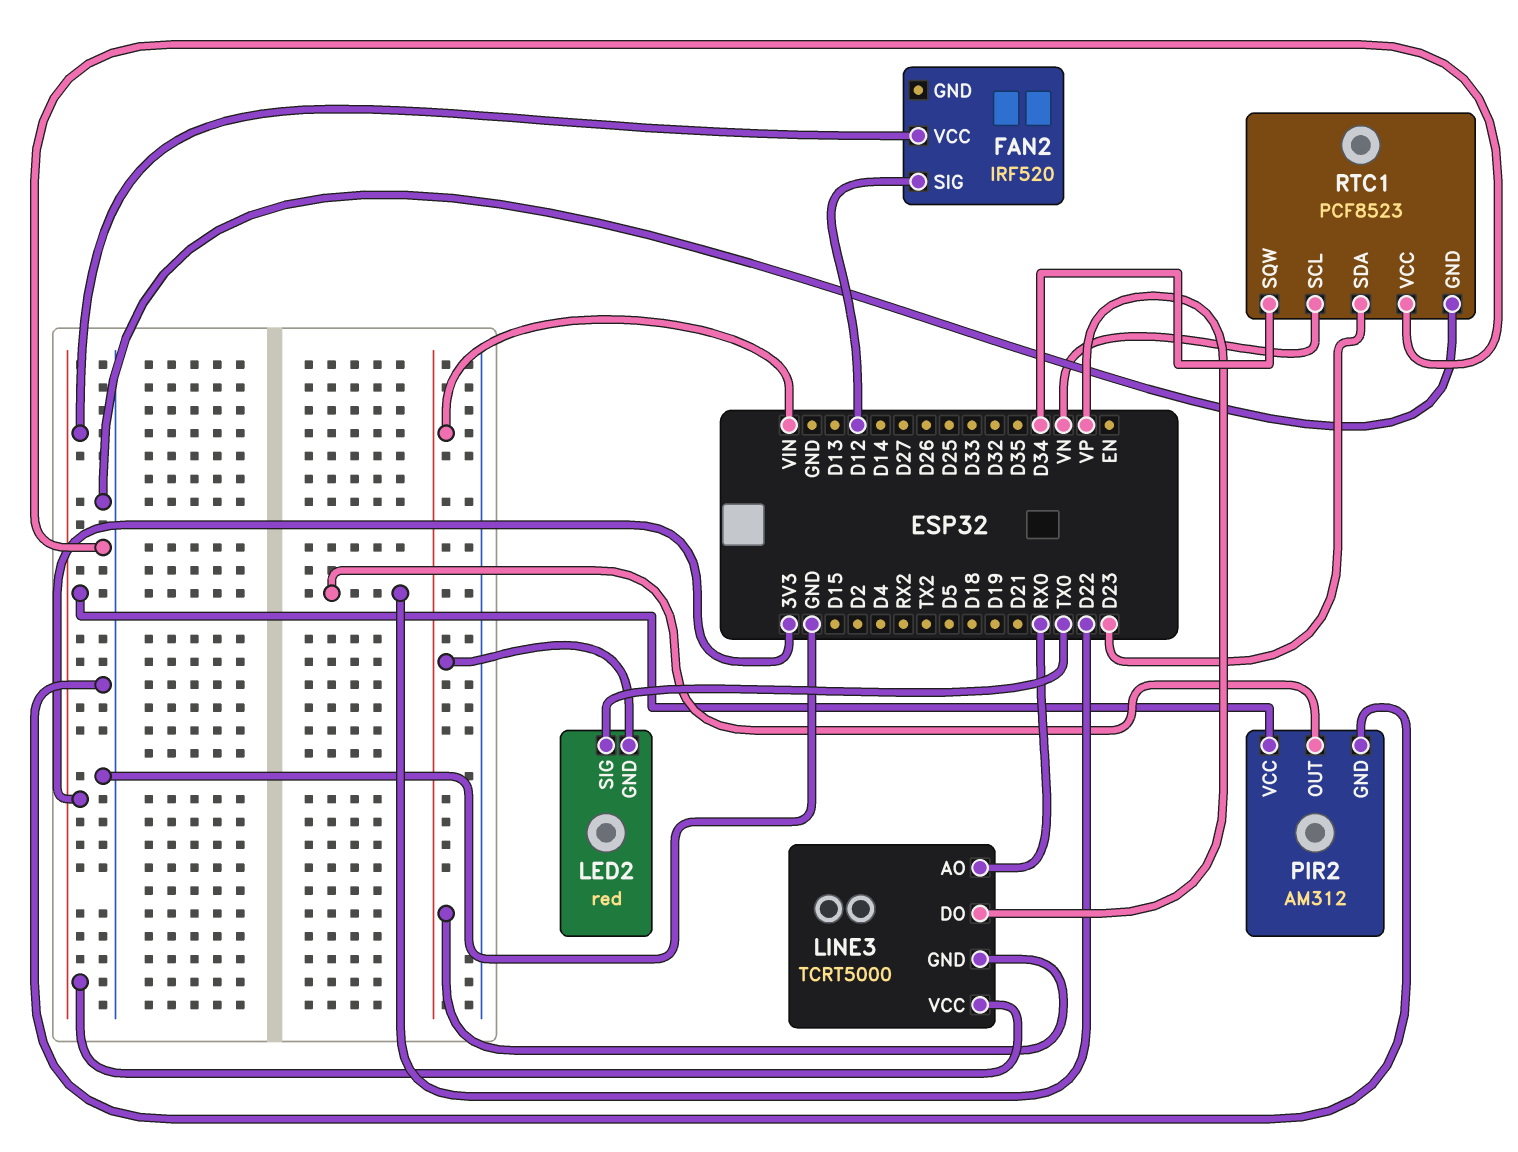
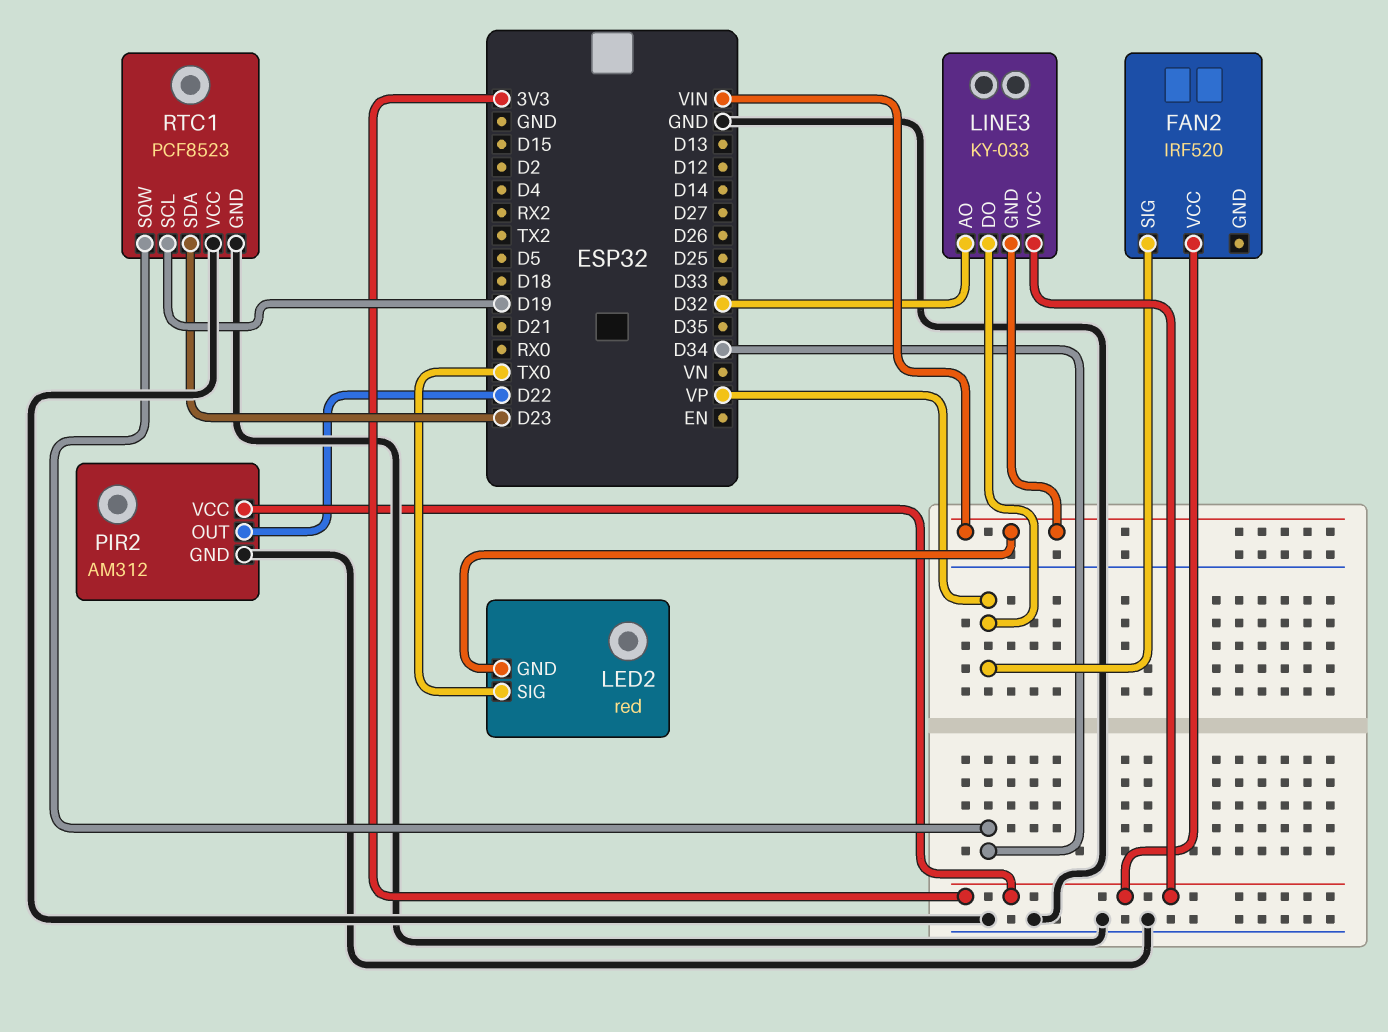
FAN2 pin SIG: D12 -> VP
LINE3: TCRT5000 -> KY-033
LINE3 pin AO: RX0 -> D32
RTC1 pin SCL: VN -> D19

